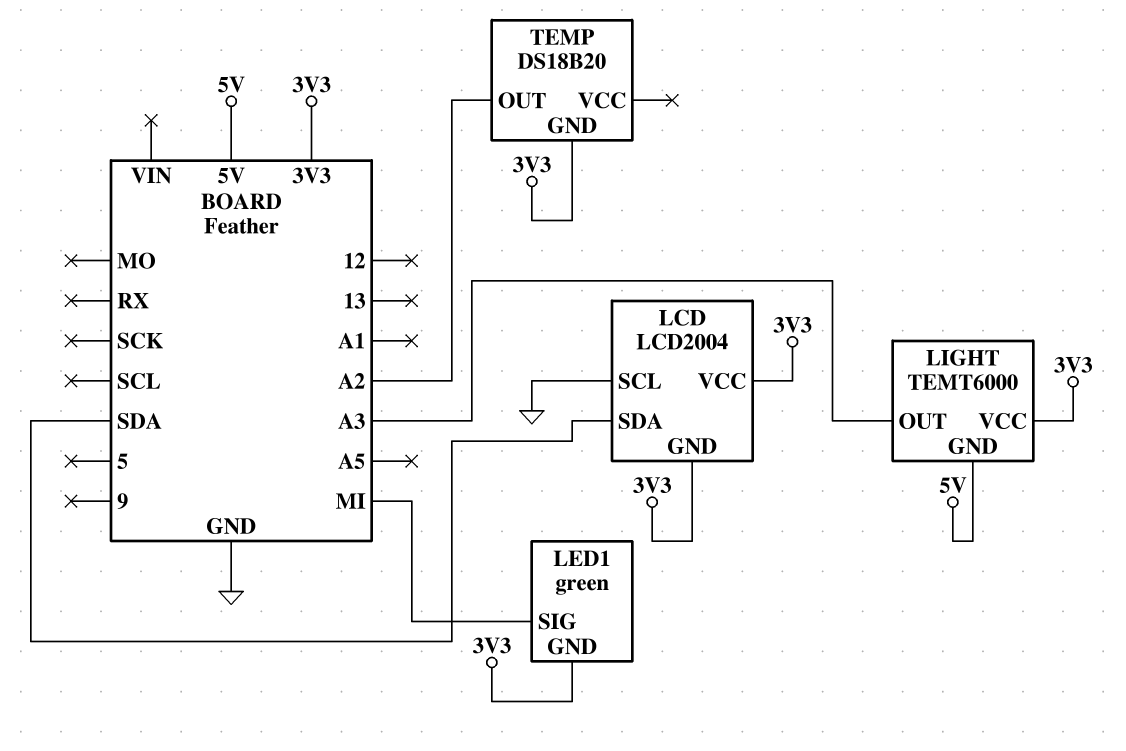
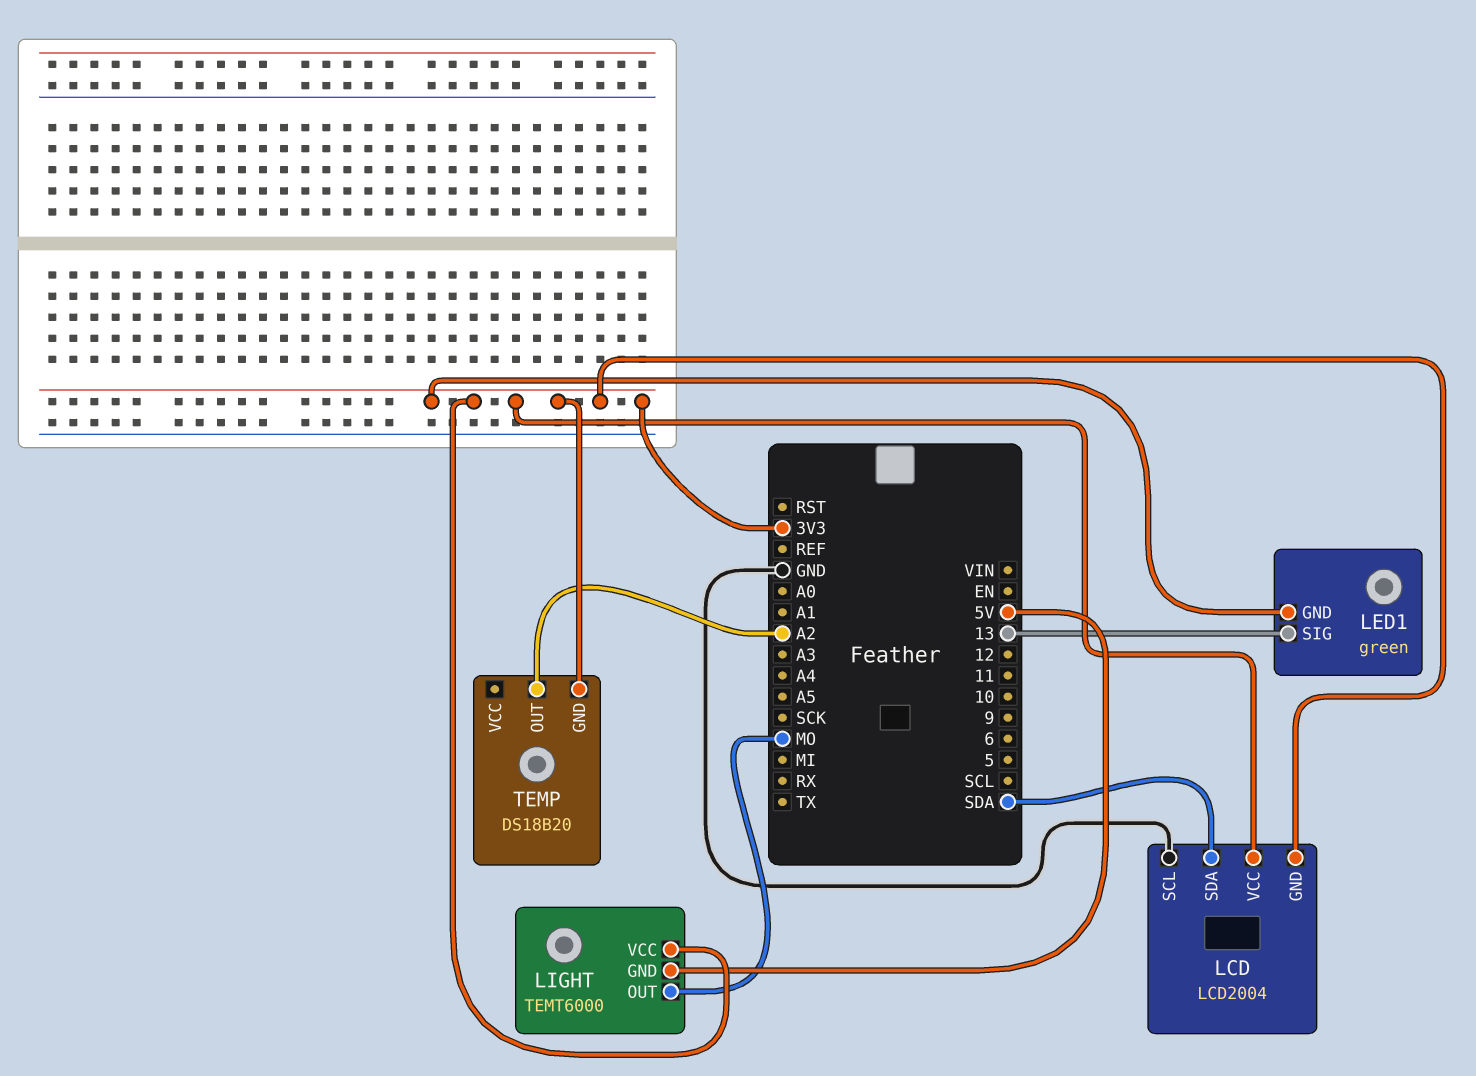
LED1 pin SIG: MI -> 13
LIGHT pin OUT: A3 -> MO

